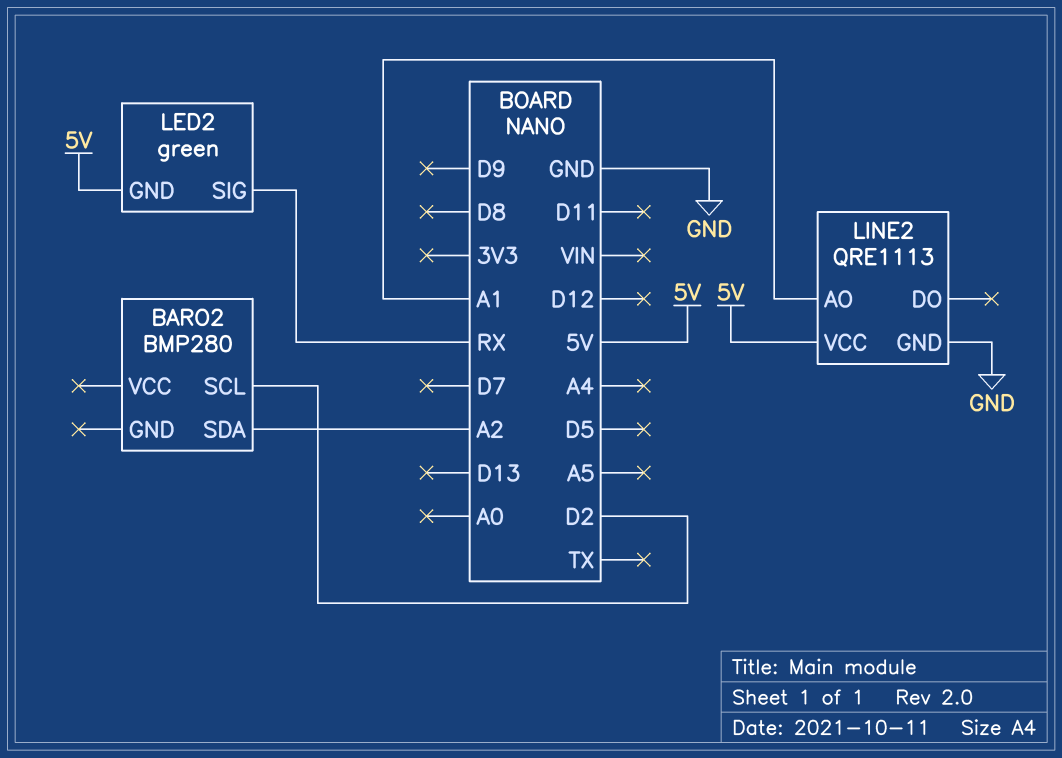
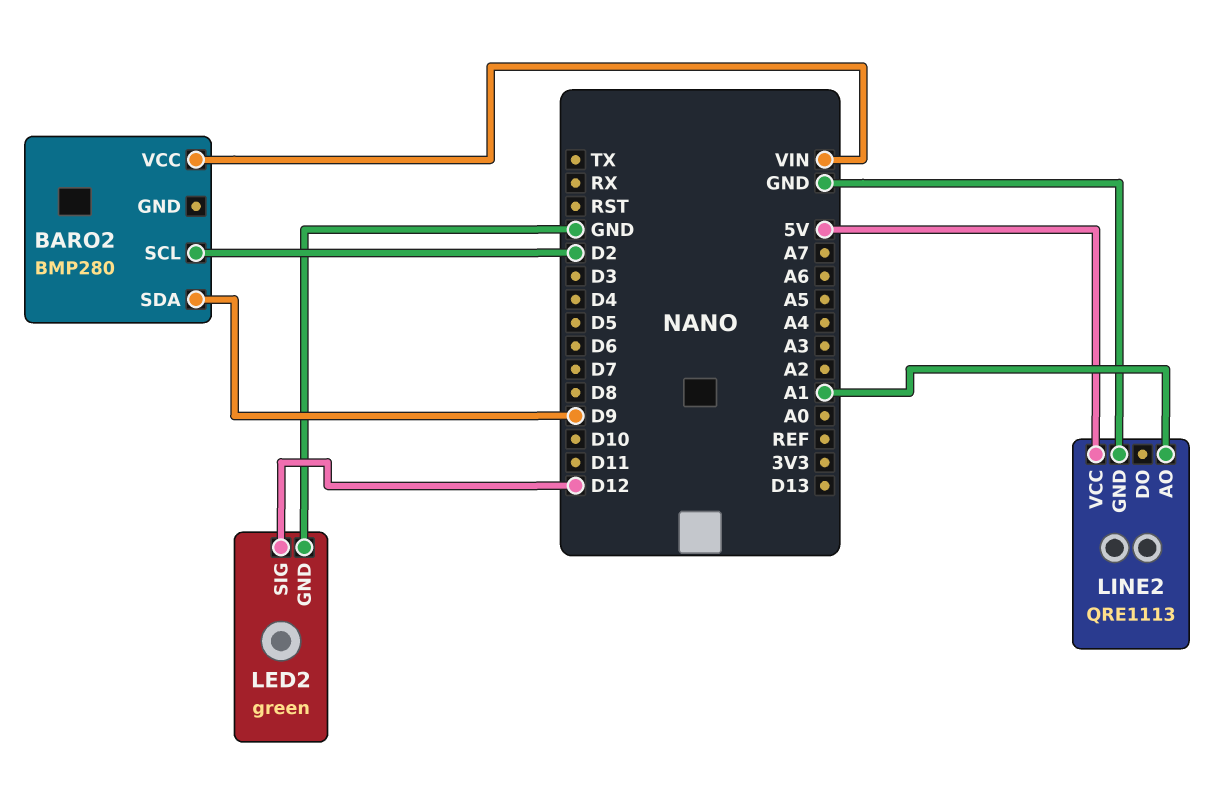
BARO2 pin SDA: A2 -> D9
BARO2 pin VCC: none -> VIN
LED2 pin GND: 5V -> GND
LED2 pin SIG: RX -> D12

